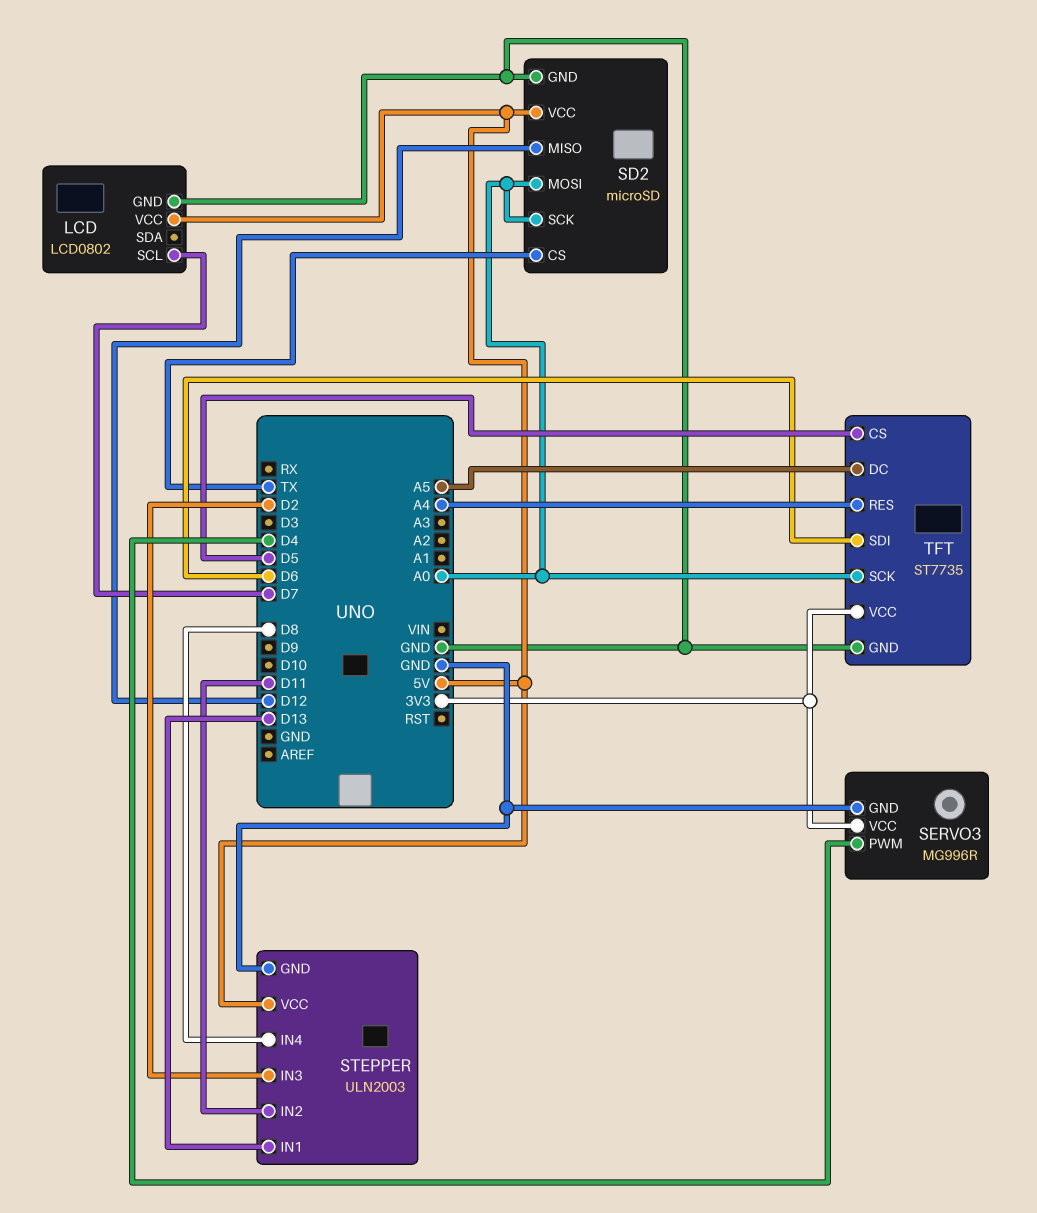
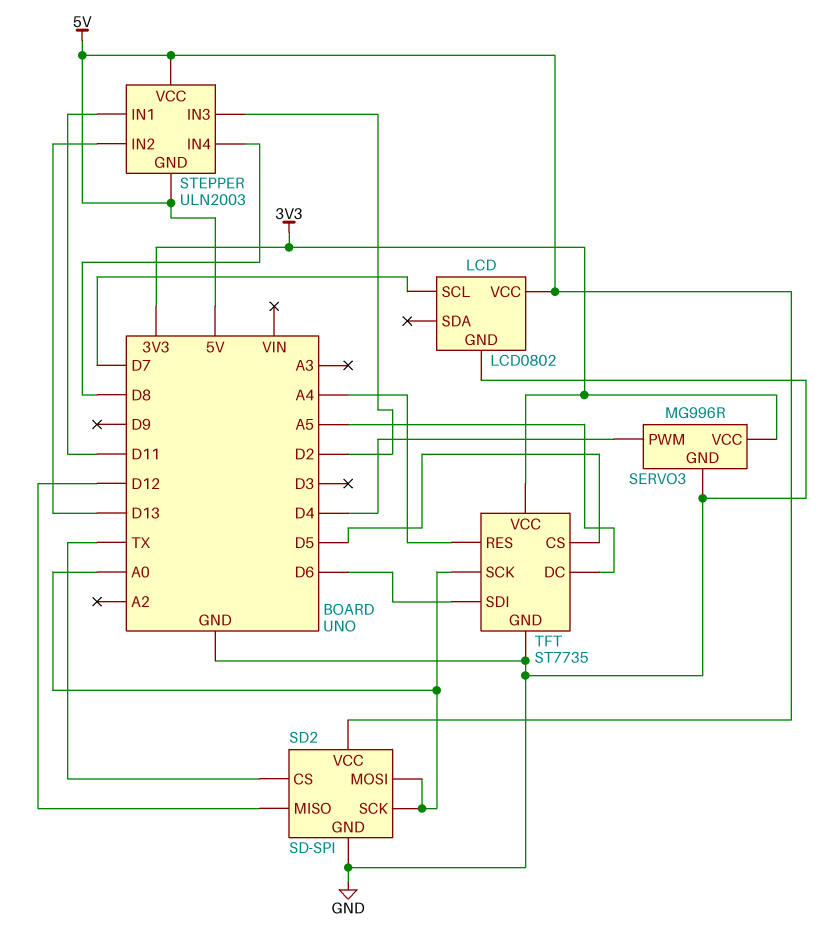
SD2: microSD -> SD-SPI
STEPPER pin GND: GND -> 5V
STEPPER pin IN1: D13 -> D11
STEPPER pin IN2: D11 -> D13

